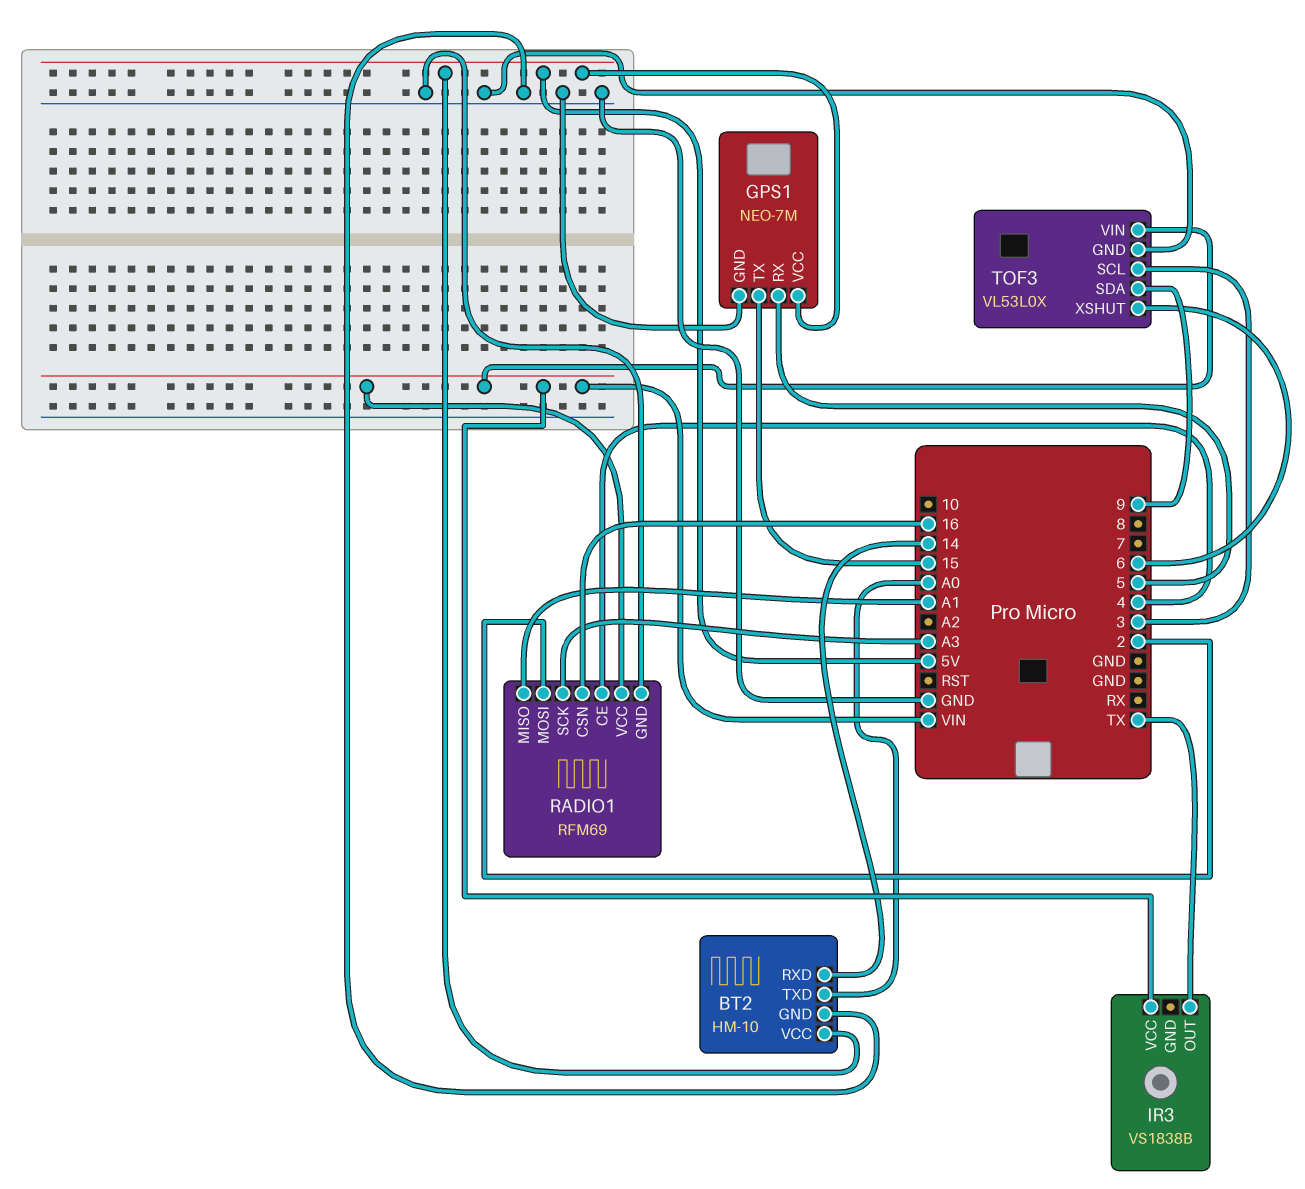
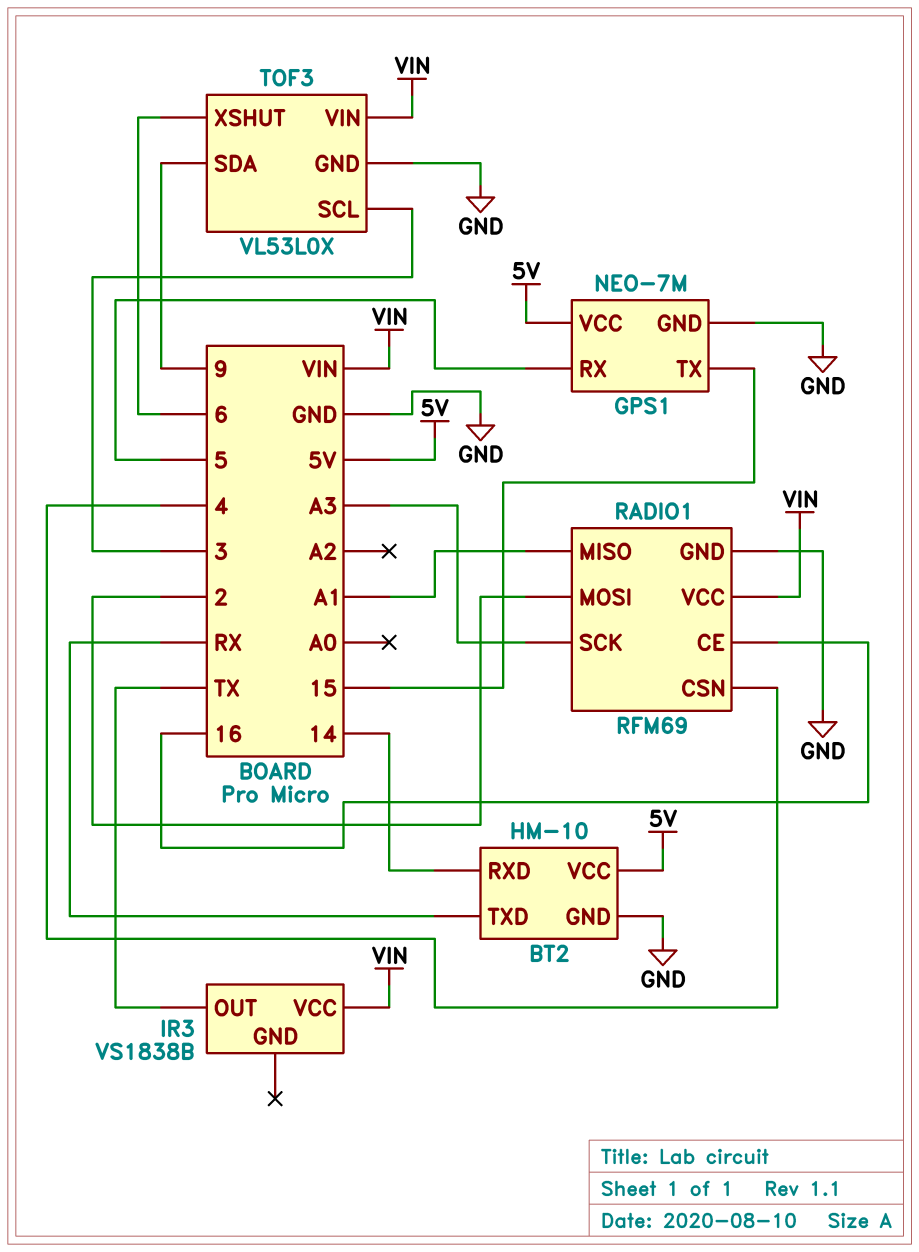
BT2 pin TXD: A0 -> RX
RADIO1 pin CE: 4 -> 16
RADIO1 pin CSN: 16 -> 4

